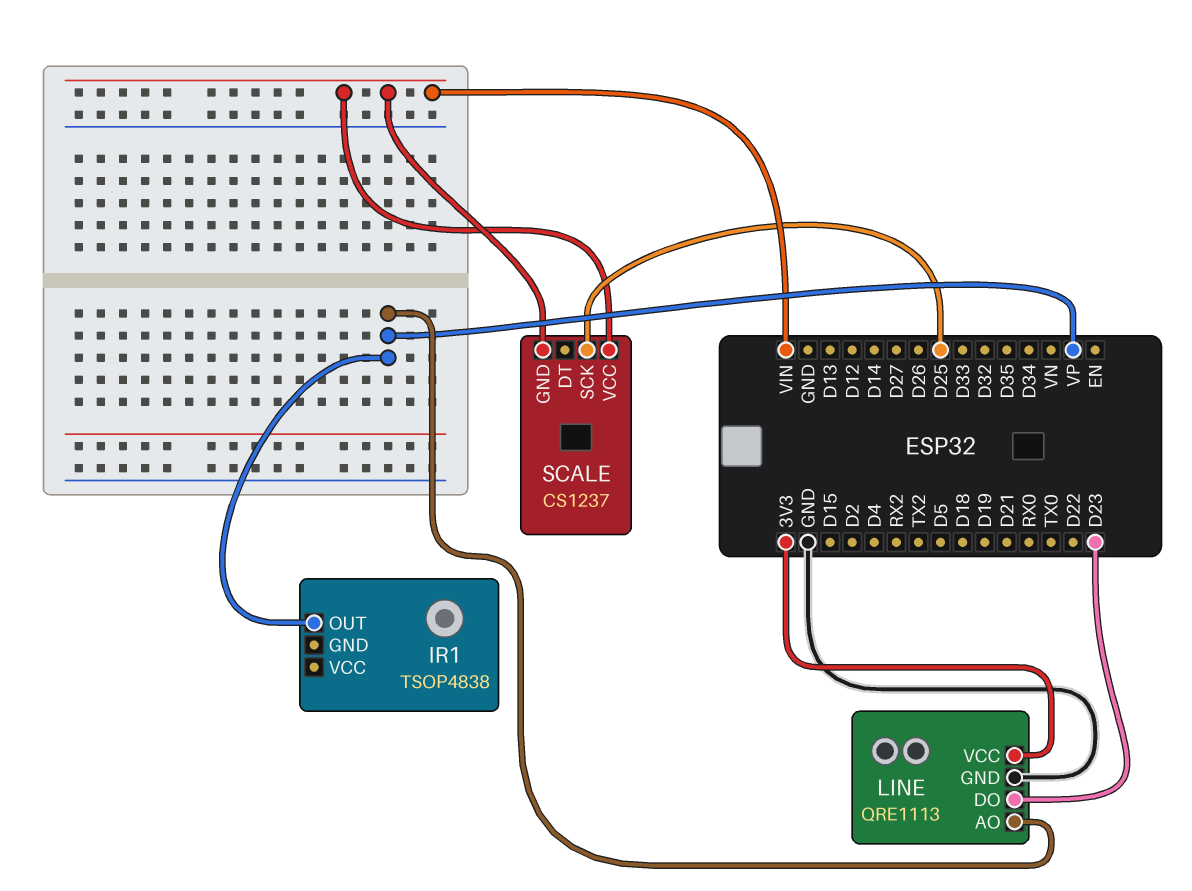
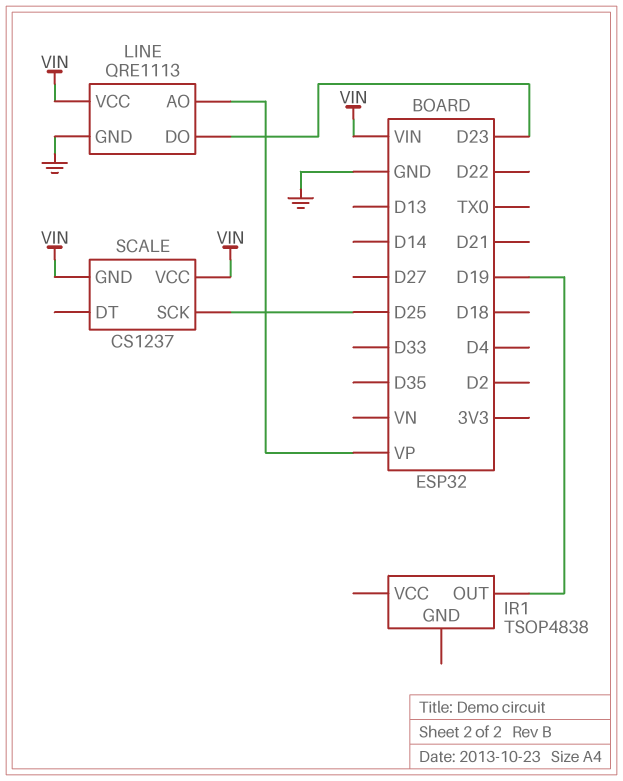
IR1 pin OUT: VP -> D19
LINE pin VCC: 3V3 -> VIN

